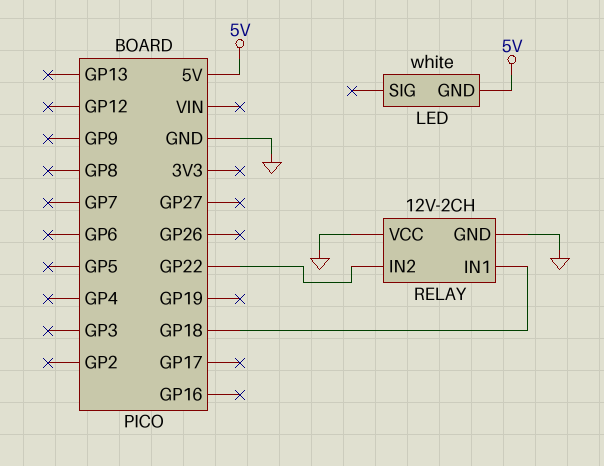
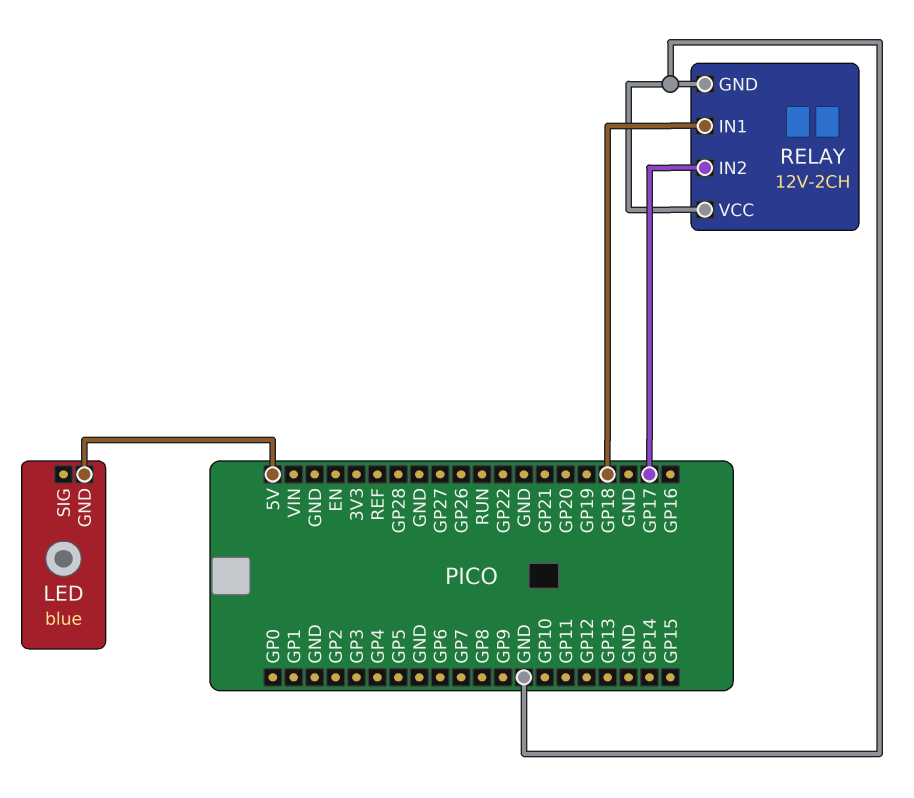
LED: white -> blue
RELAY pin IN2: GP22 -> GP17

